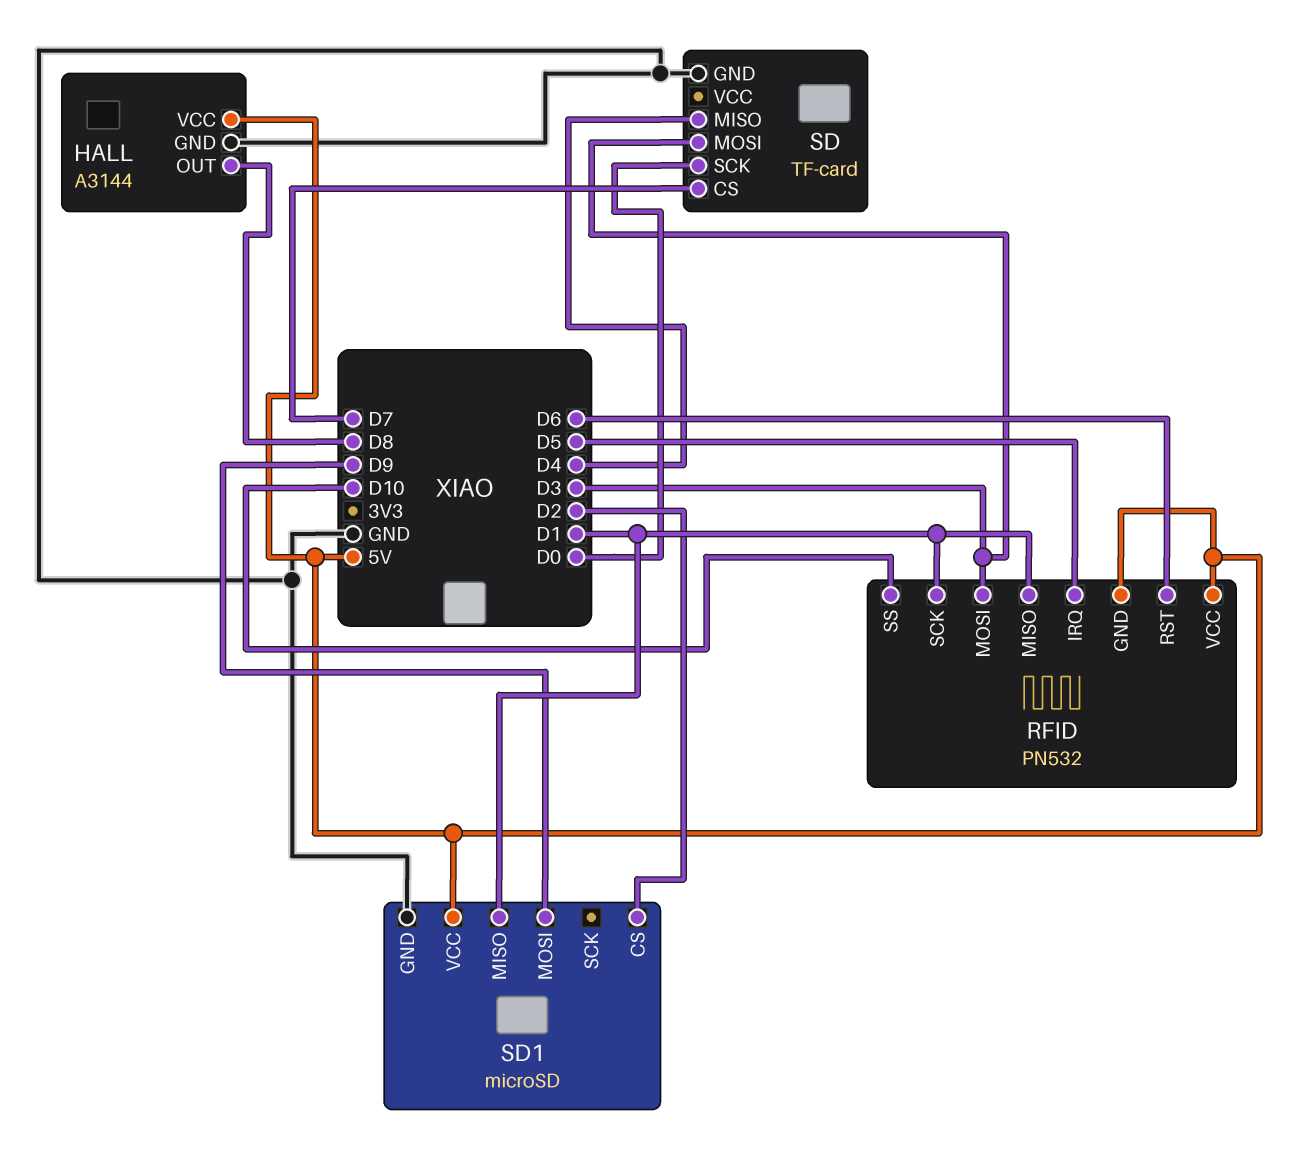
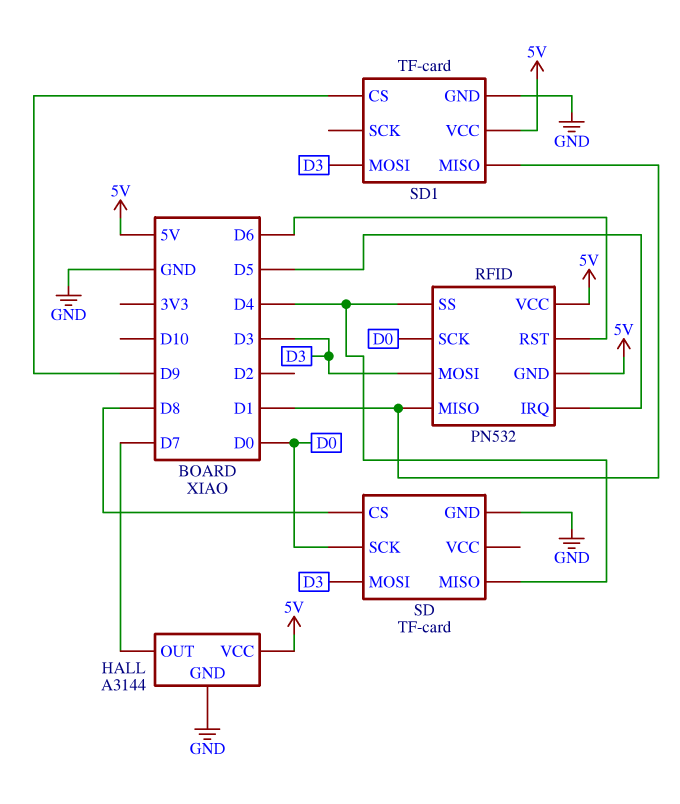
HALL pin OUT: D8 -> D7
RFID pin SCK: D1 -> D0
RFID pin SS: D10 -> D4
SD pin CS: D7 -> D8
SD1: microSD -> TF-card
SD1 pin CS: D2 -> D9
SD1 pin MOSI: D9 -> D3

